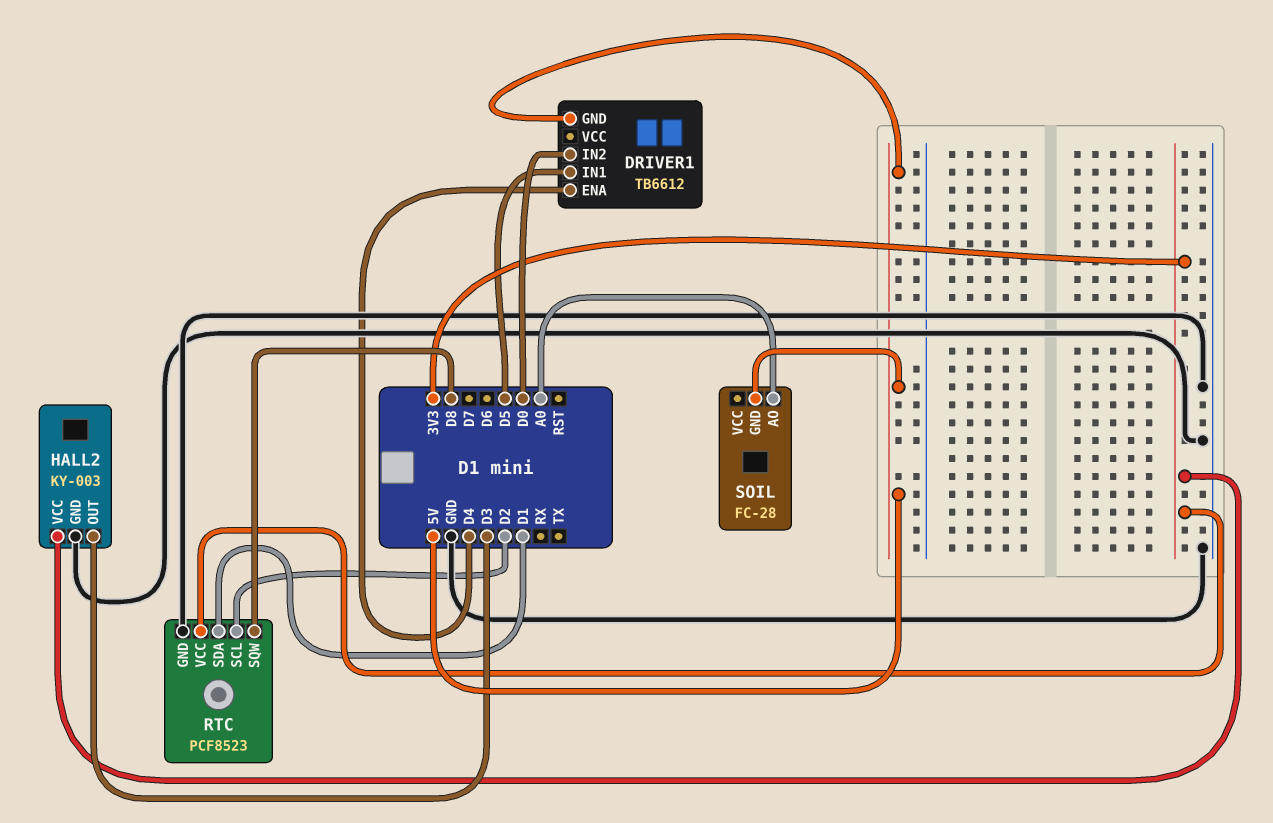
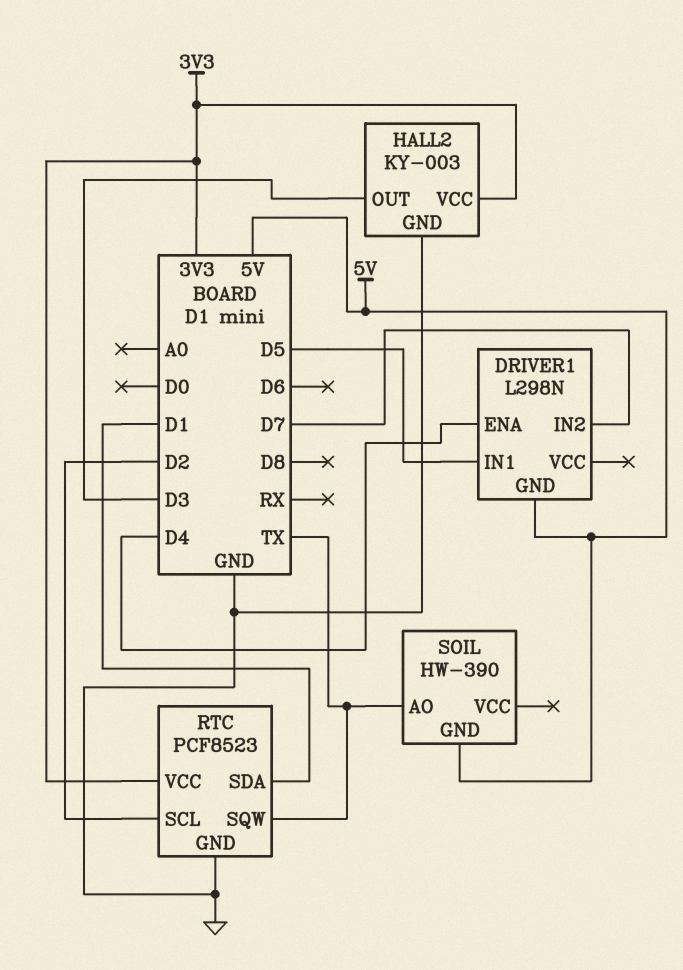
DRIVER1: TB6612 -> L298N
DRIVER1 pin IN2: D0 -> D7
RTC pin SQW: D8 -> TX
SOIL: FC-28 -> HW-390
SOIL pin AO: A0 -> TX

